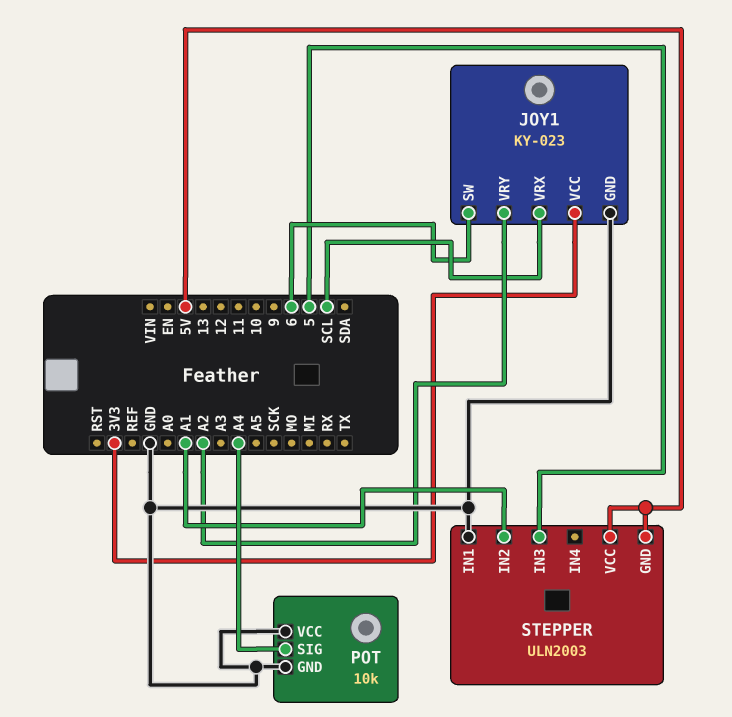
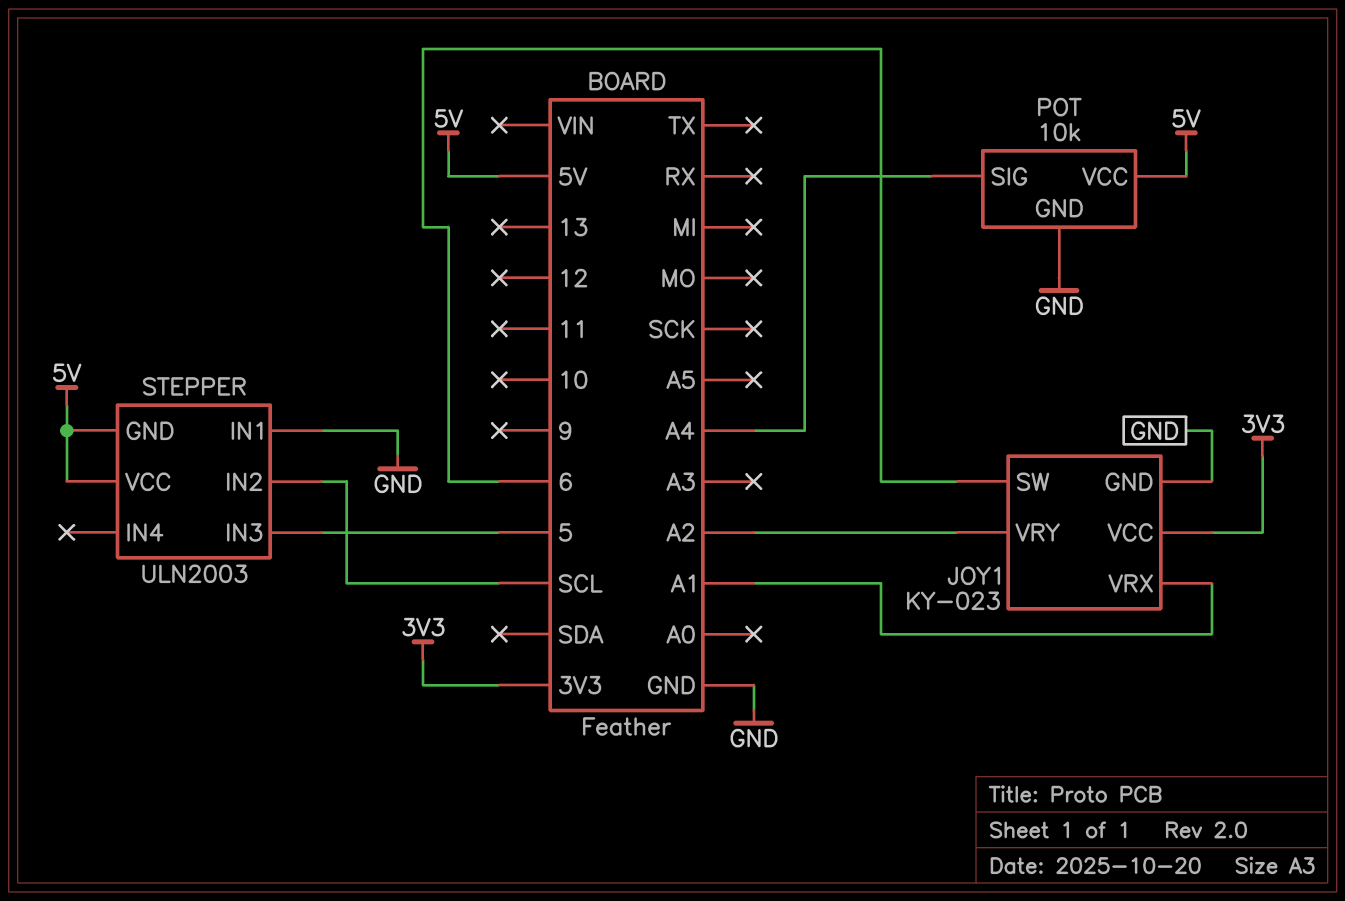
JOY1 pin VRX: SCL -> A1
POT pin VCC: GND -> 5V
STEPPER pin IN2: A1 -> SCL

